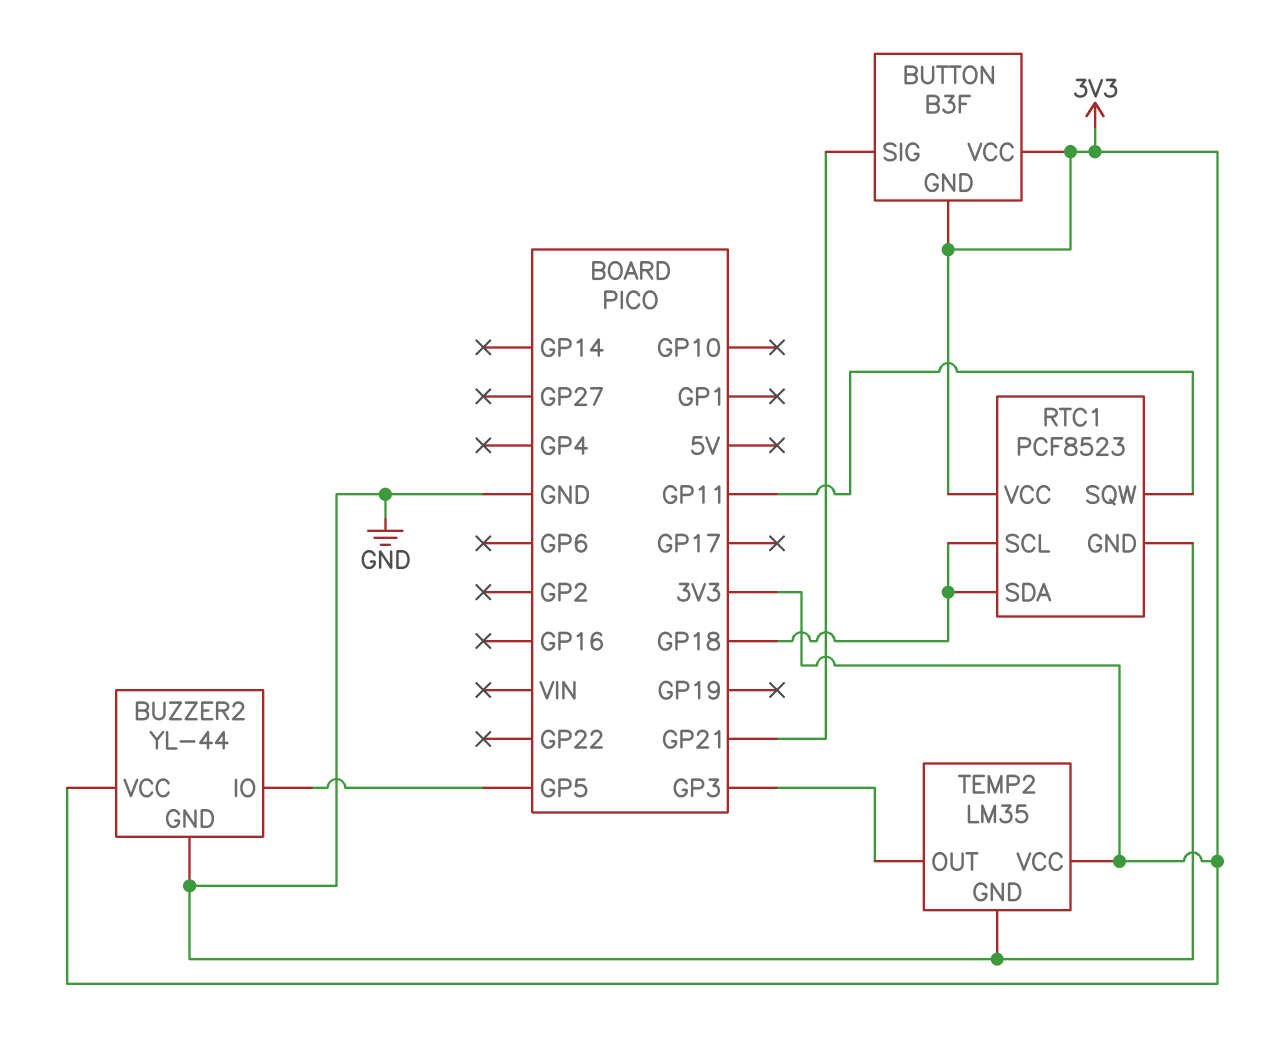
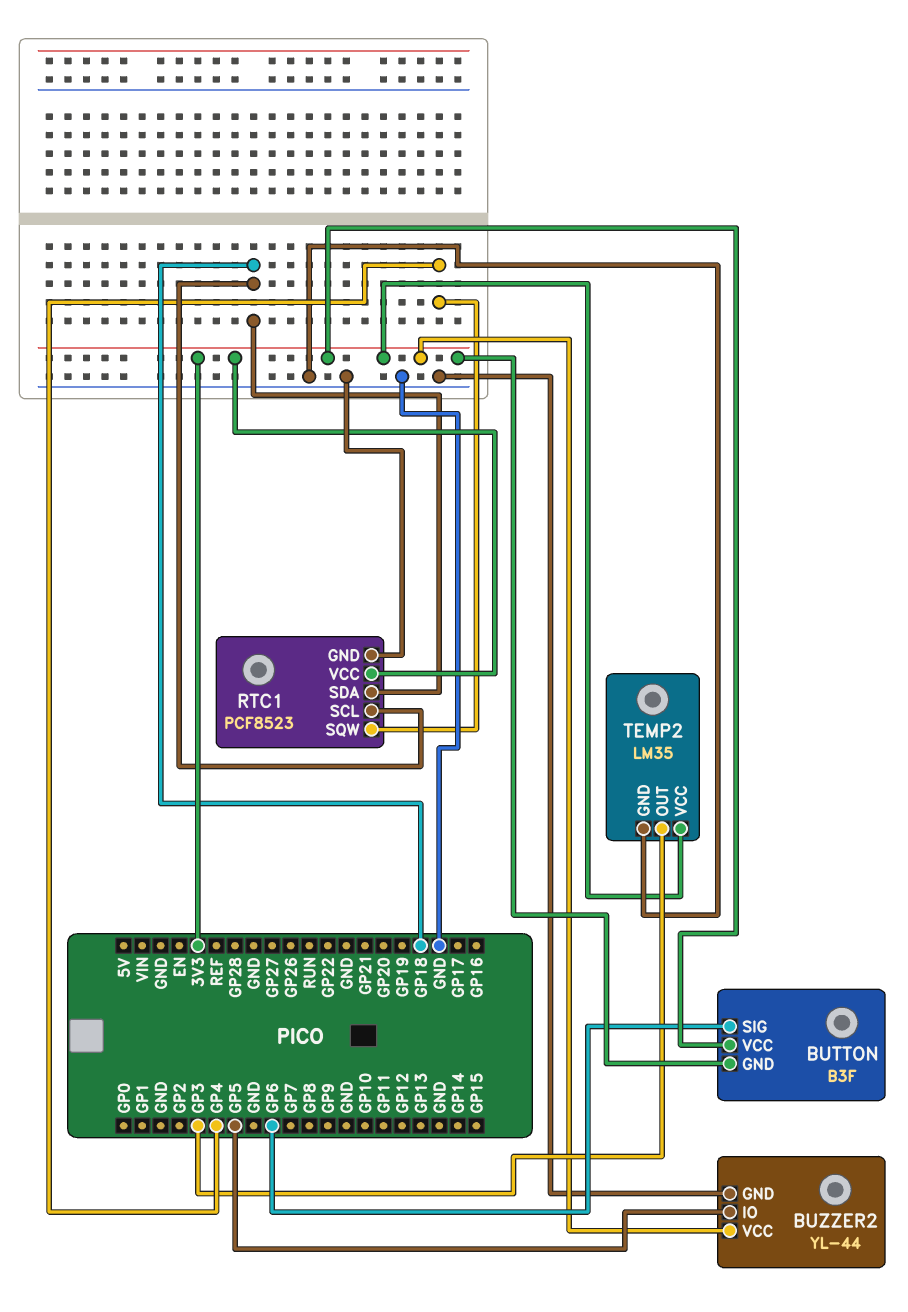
BUTTON pin SIG: GP21 -> GP6
RTC1 pin SQW: GP11 -> GP4

